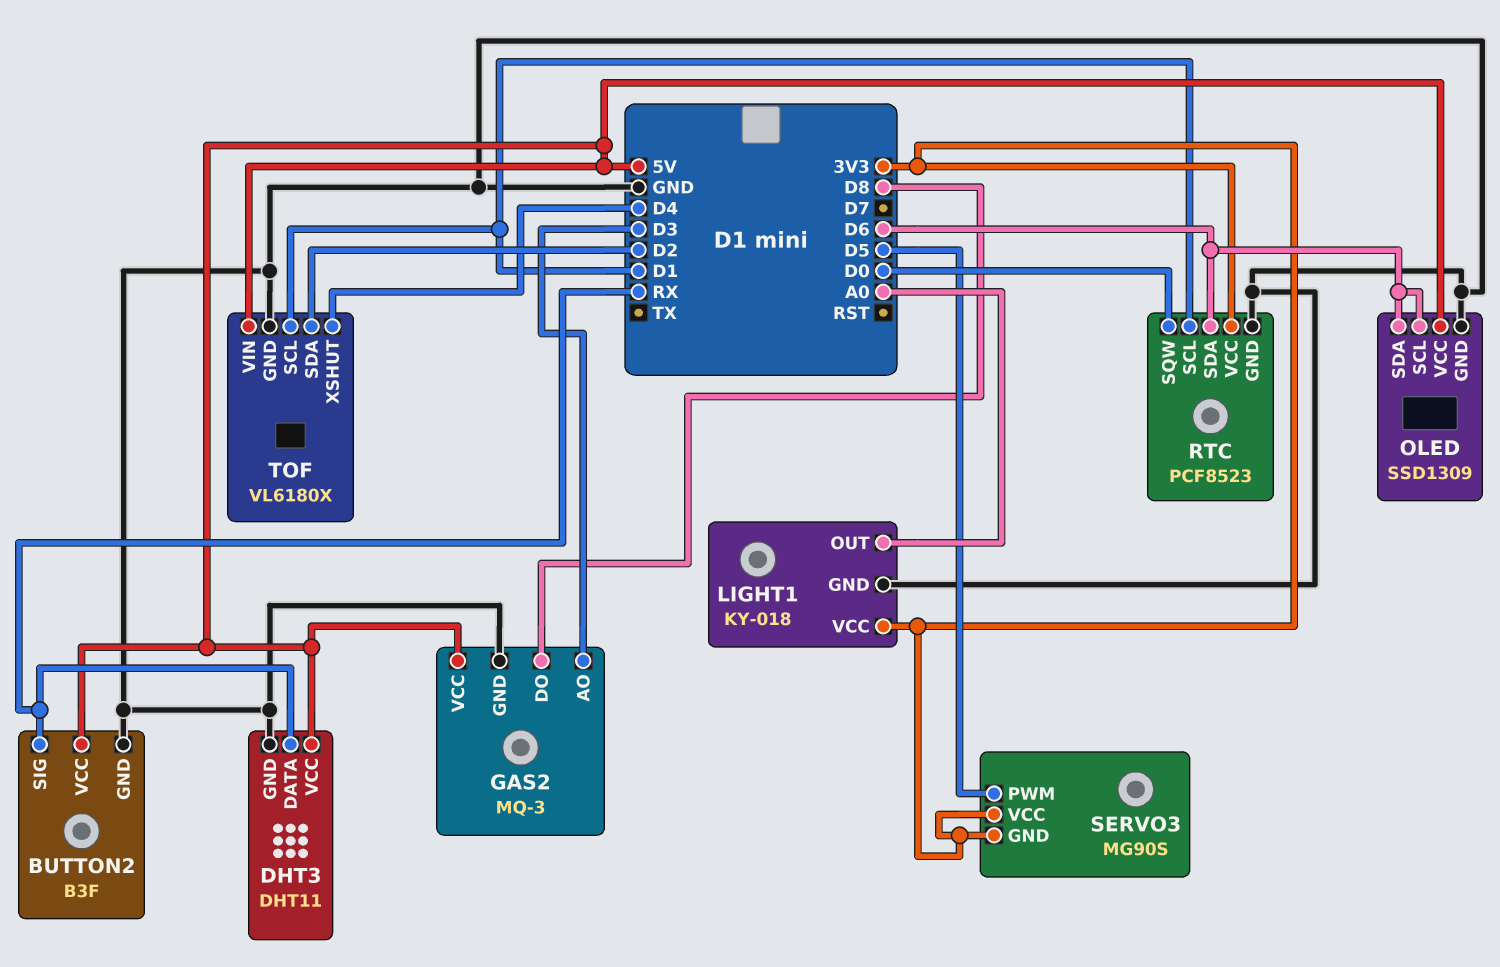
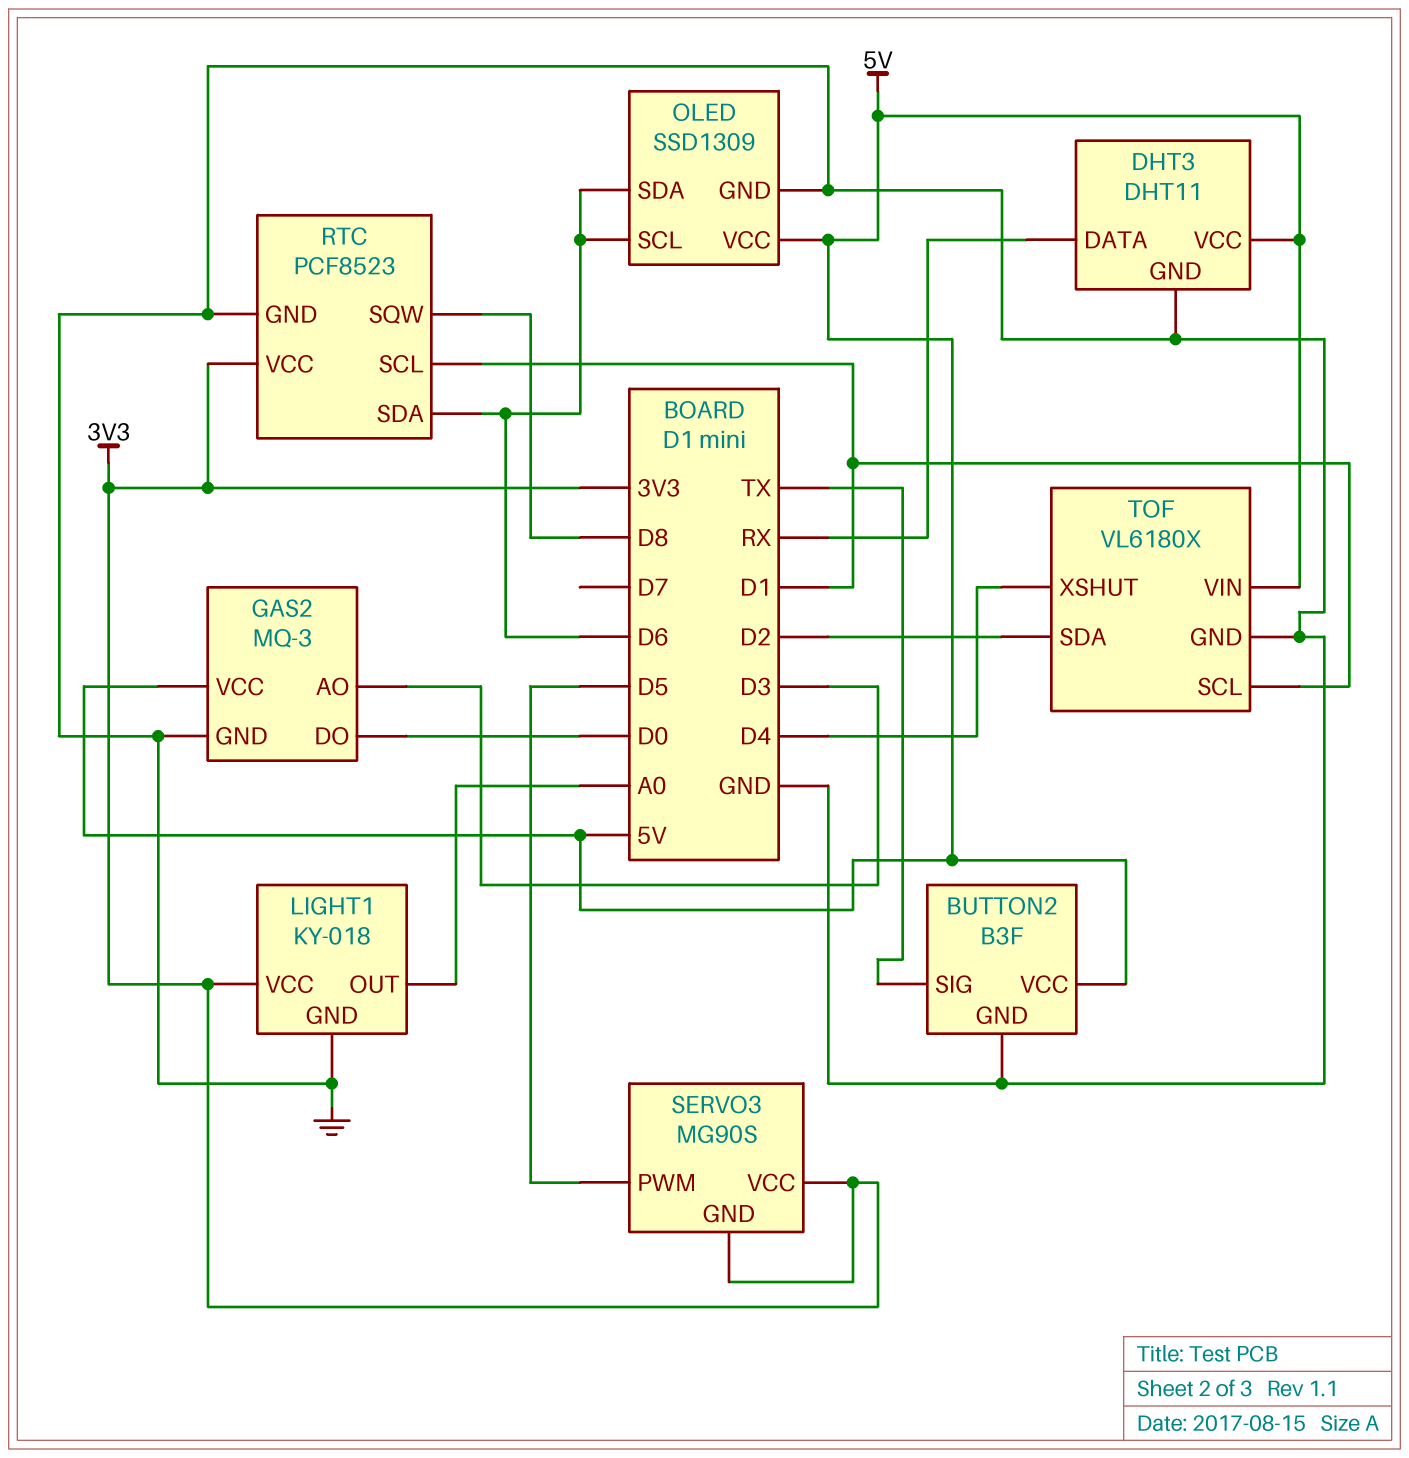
BUTTON2 pin SIG: RX -> TX
GAS2 pin DO: D8 -> D0
RTC pin SQW: D0 -> D8

